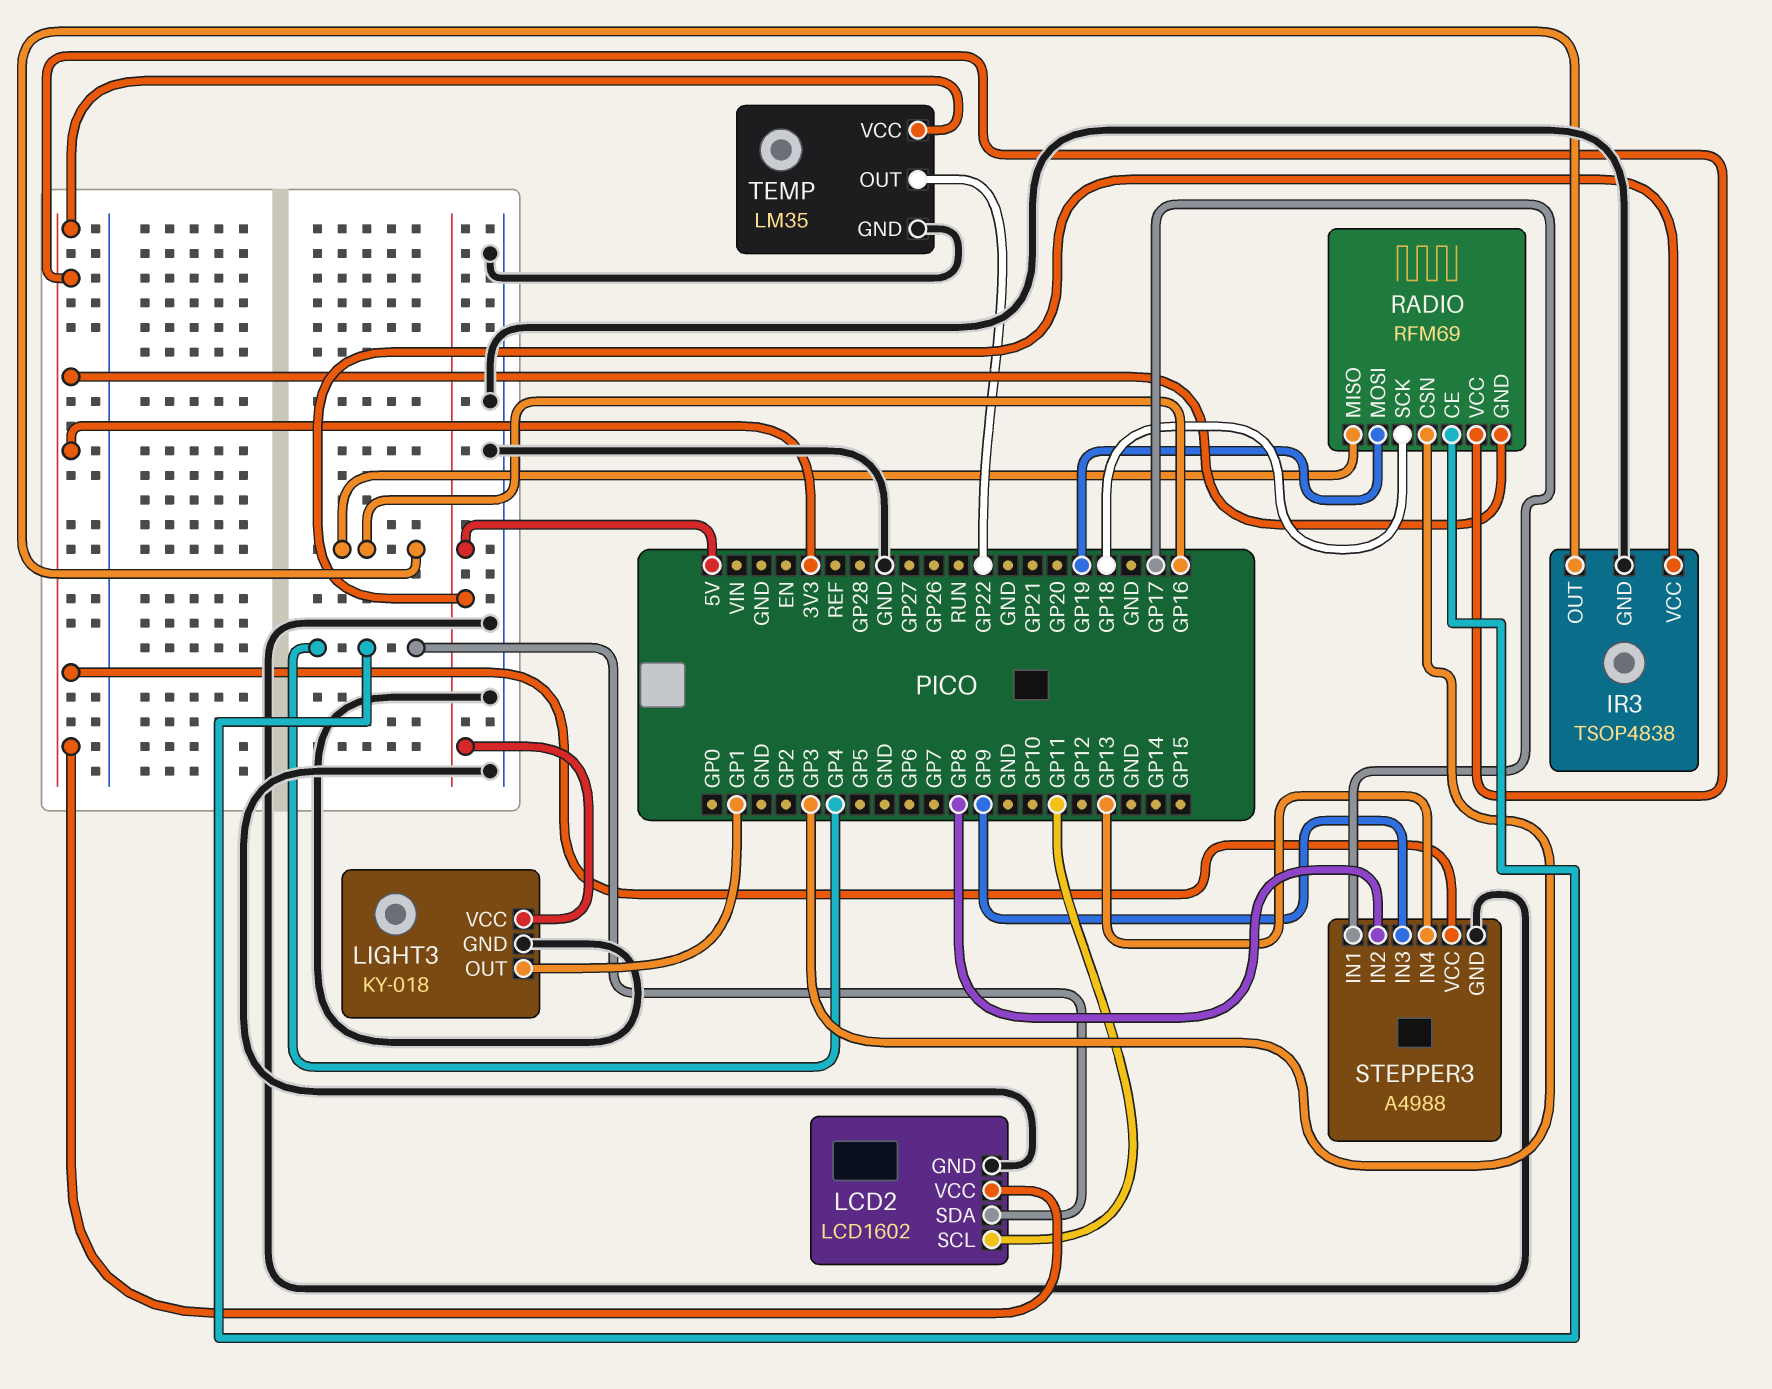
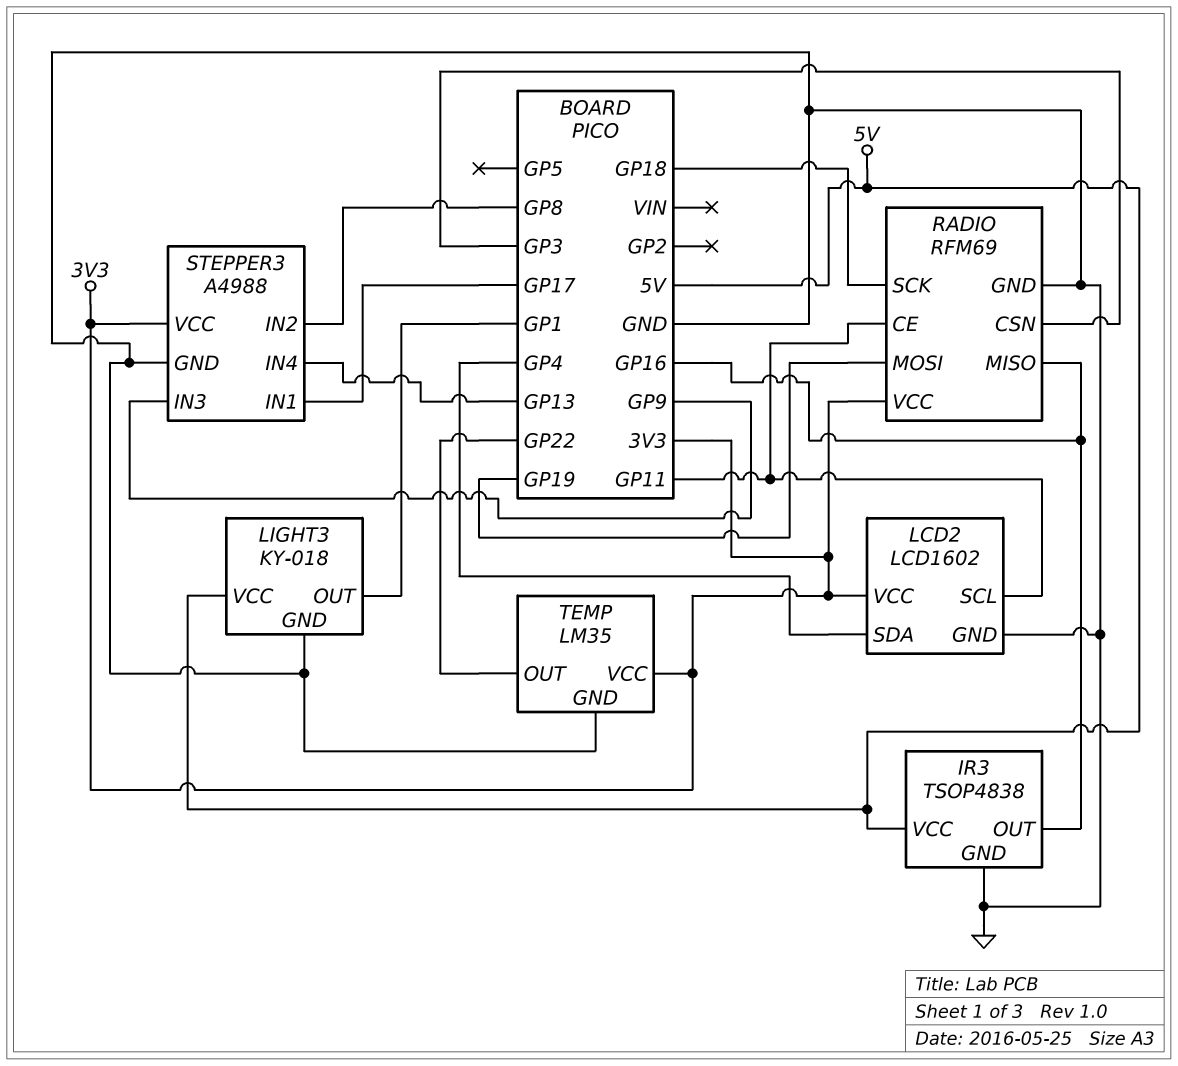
RADIO pin CE: GP4 -> GP11
RADIO pin GND: 3V3 -> GND

